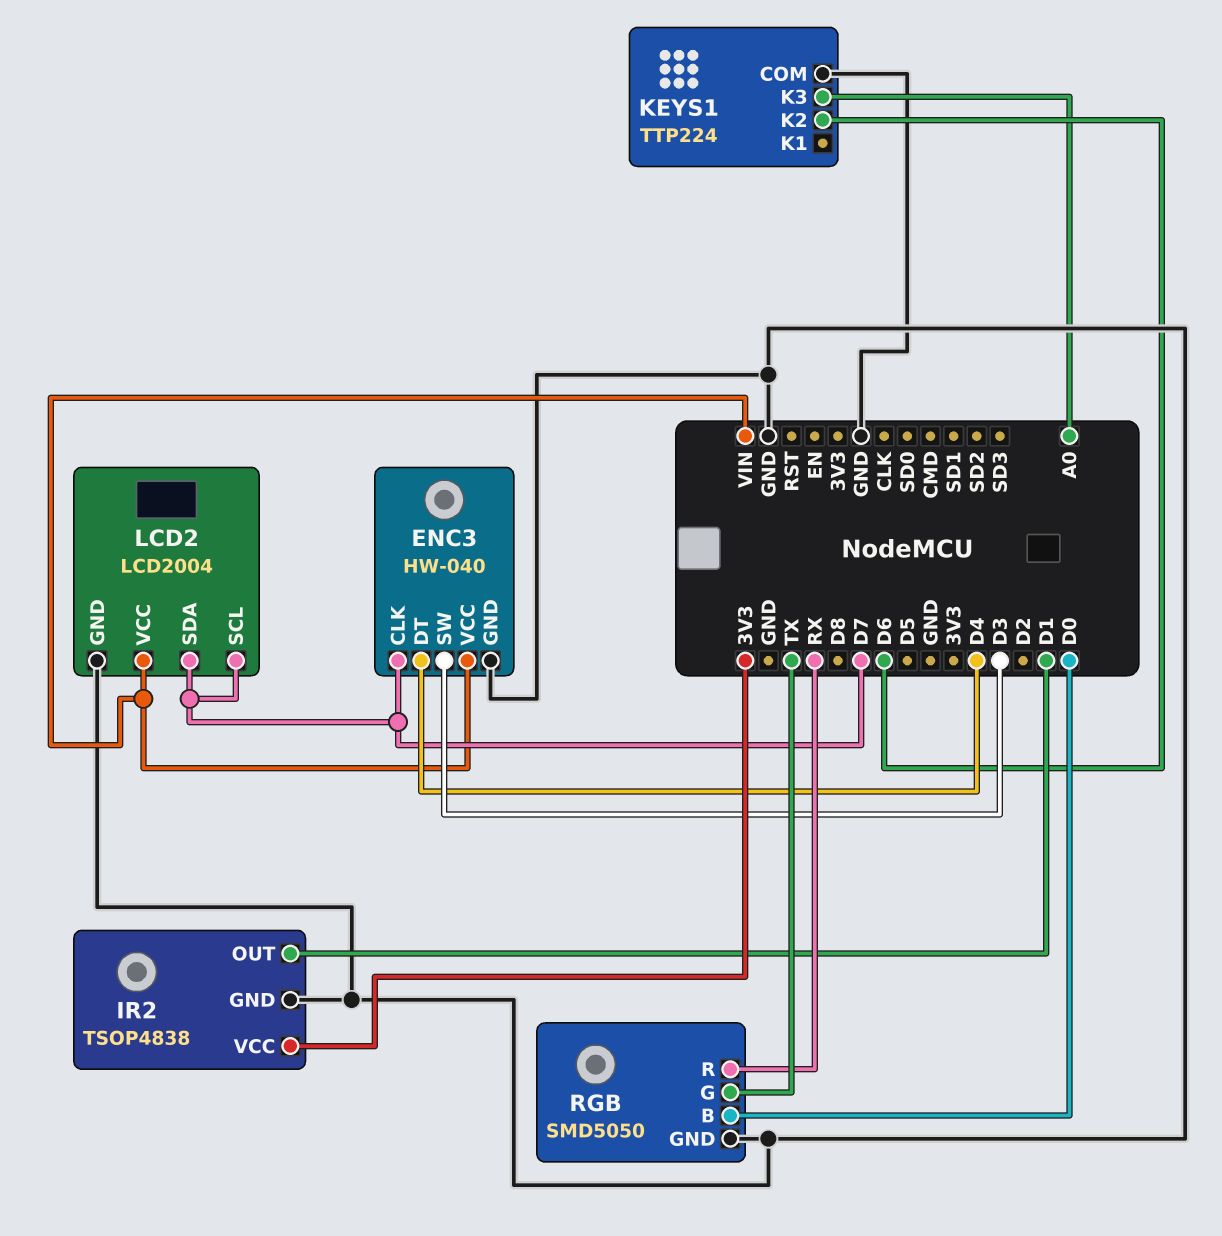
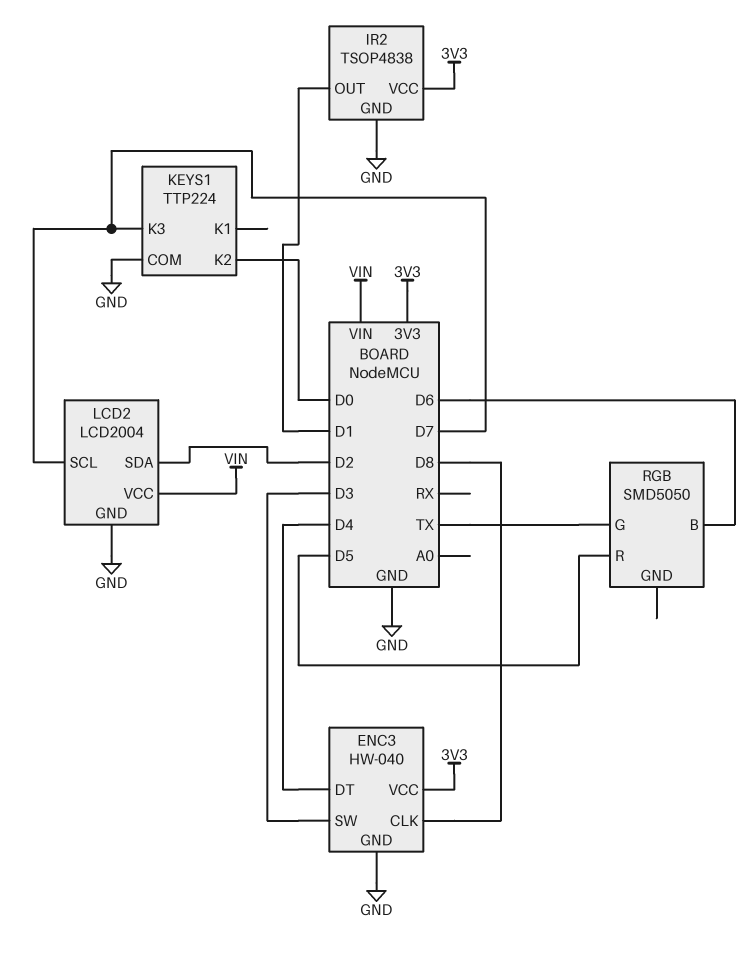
ENC3 pin CLK: D7 -> D8
ENC3 pin VCC: VIN -> 3V3
KEYS1 pin K2: D6 -> D0
KEYS1 pin K3: A0 -> D7
LCD2 pin SDA: D7 -> D2
RGB pin B: D0 -> D6
RGB pin GND: GND -> none
RGB pin R: RX -> D5

